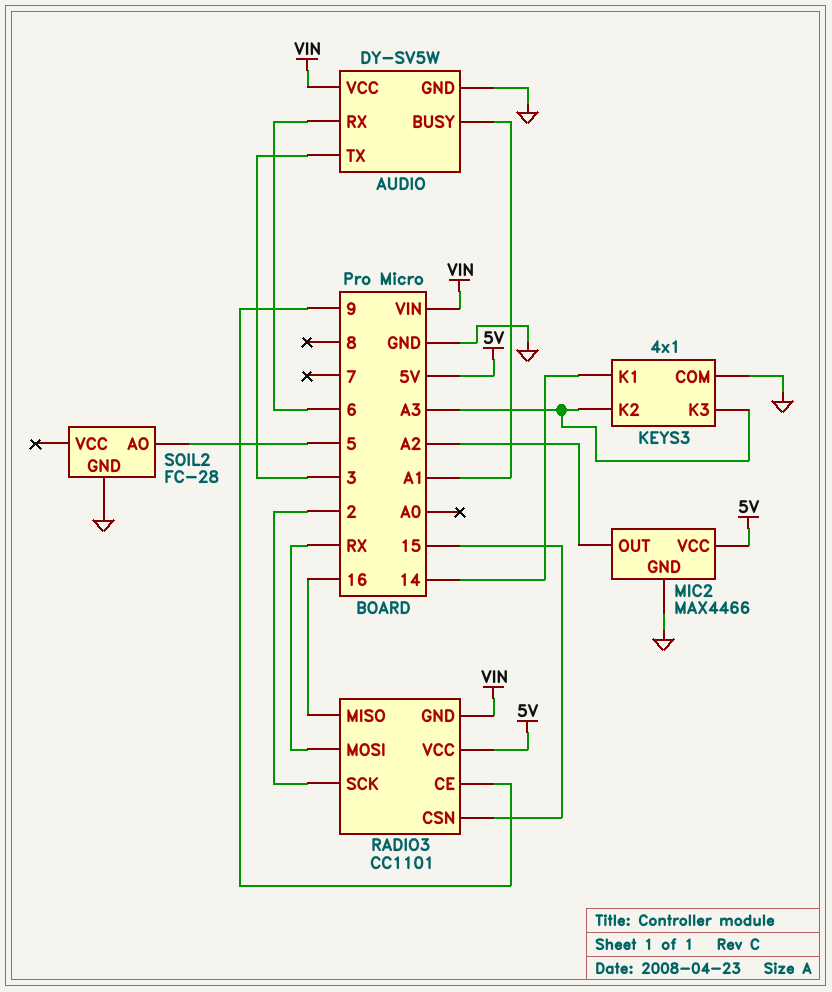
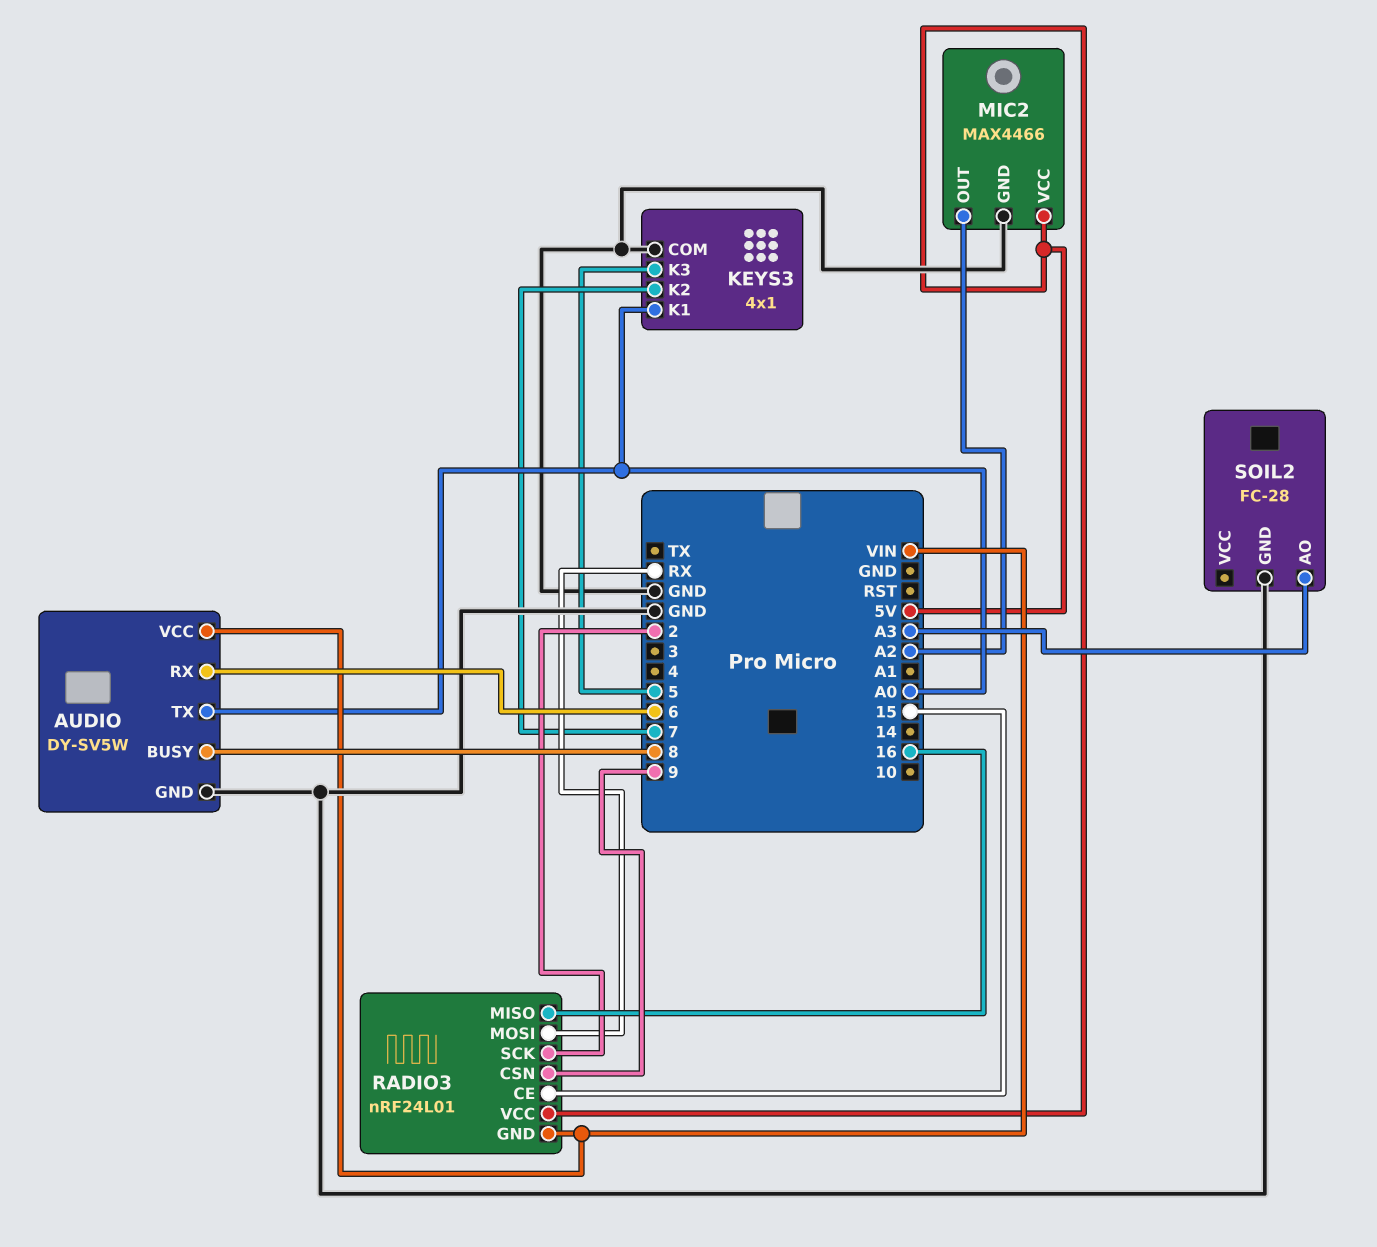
AUDIO pin BUSY: A1 -> 8
AUDIO pin TX: 3 -> A0
KEYS3 pin K1: 14 -> A0
KEYS3 pin K2: A3 -> 7
KEYS3 pin K3: A3 -> 5
RADIO3: CC1101 -> nRF24L01
RADIO3 pin CE: 9 -> 15
RADIO3 pin CSN: 15 -> 9
SOIL2 pin AO: 5 -> A3

